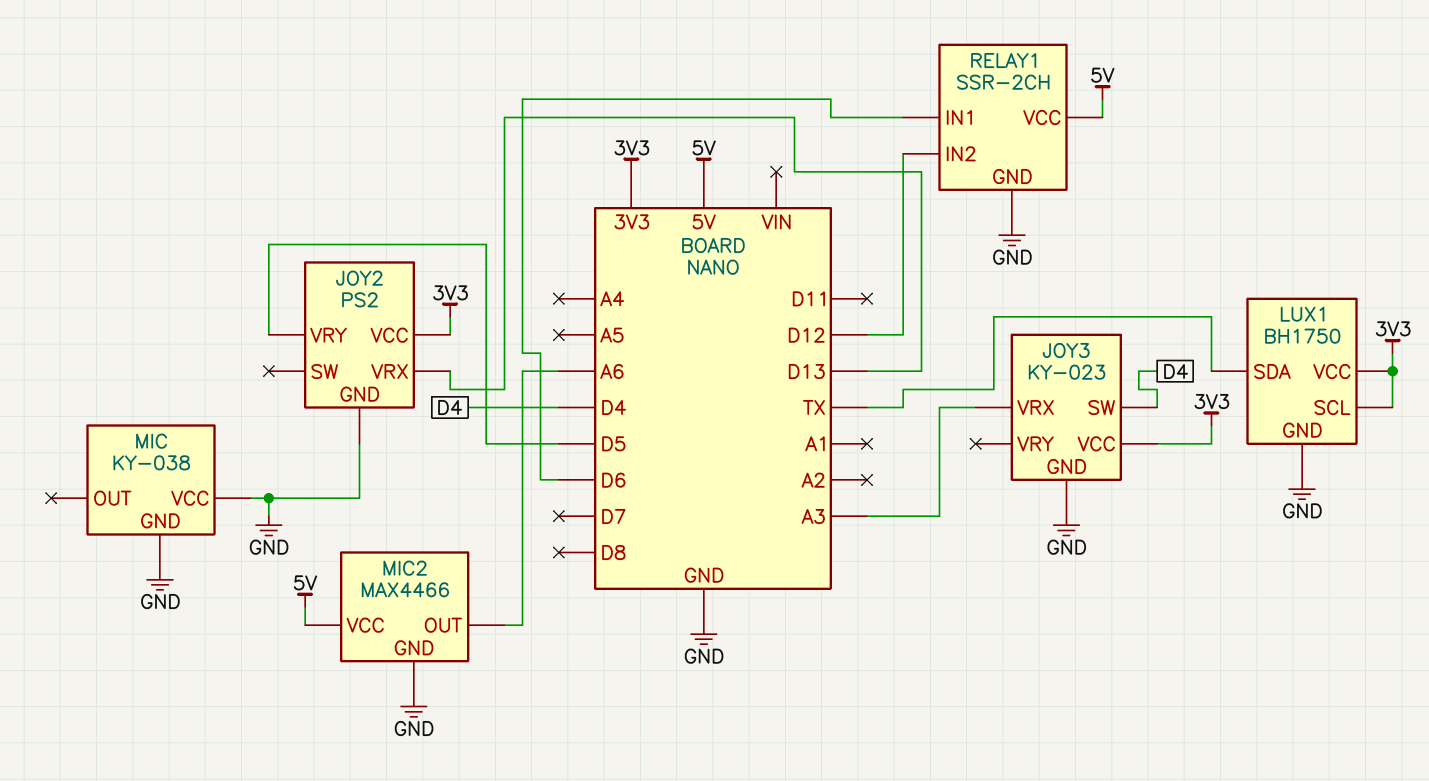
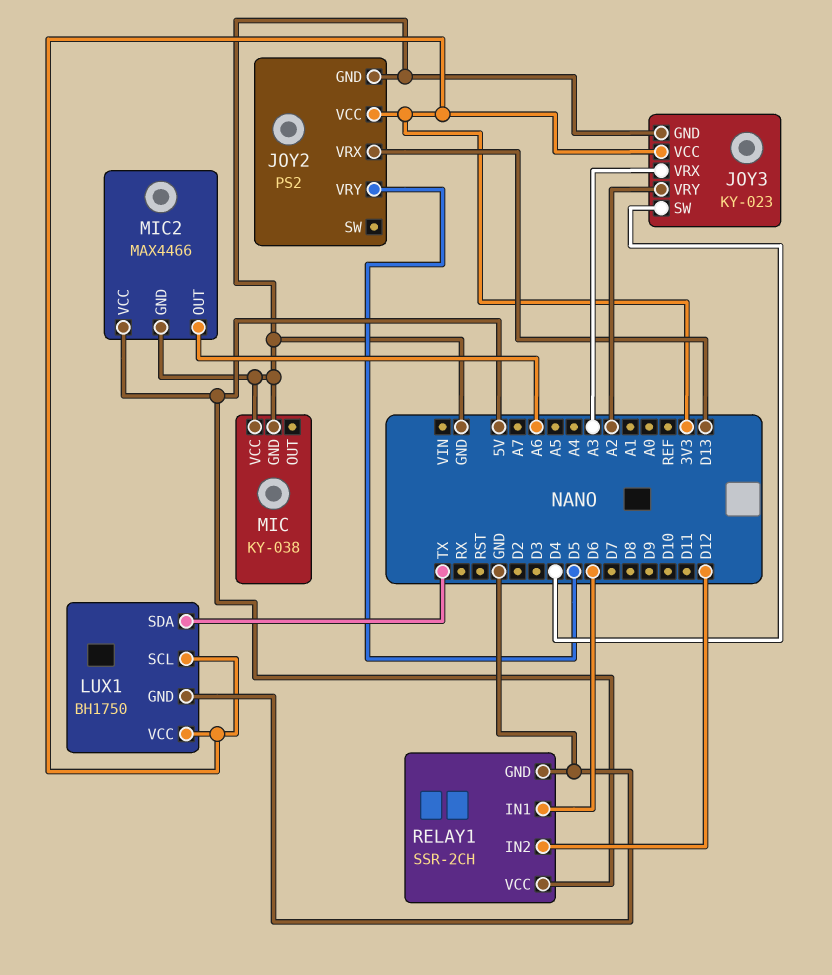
JOY3 pin VRY: none -> A2

